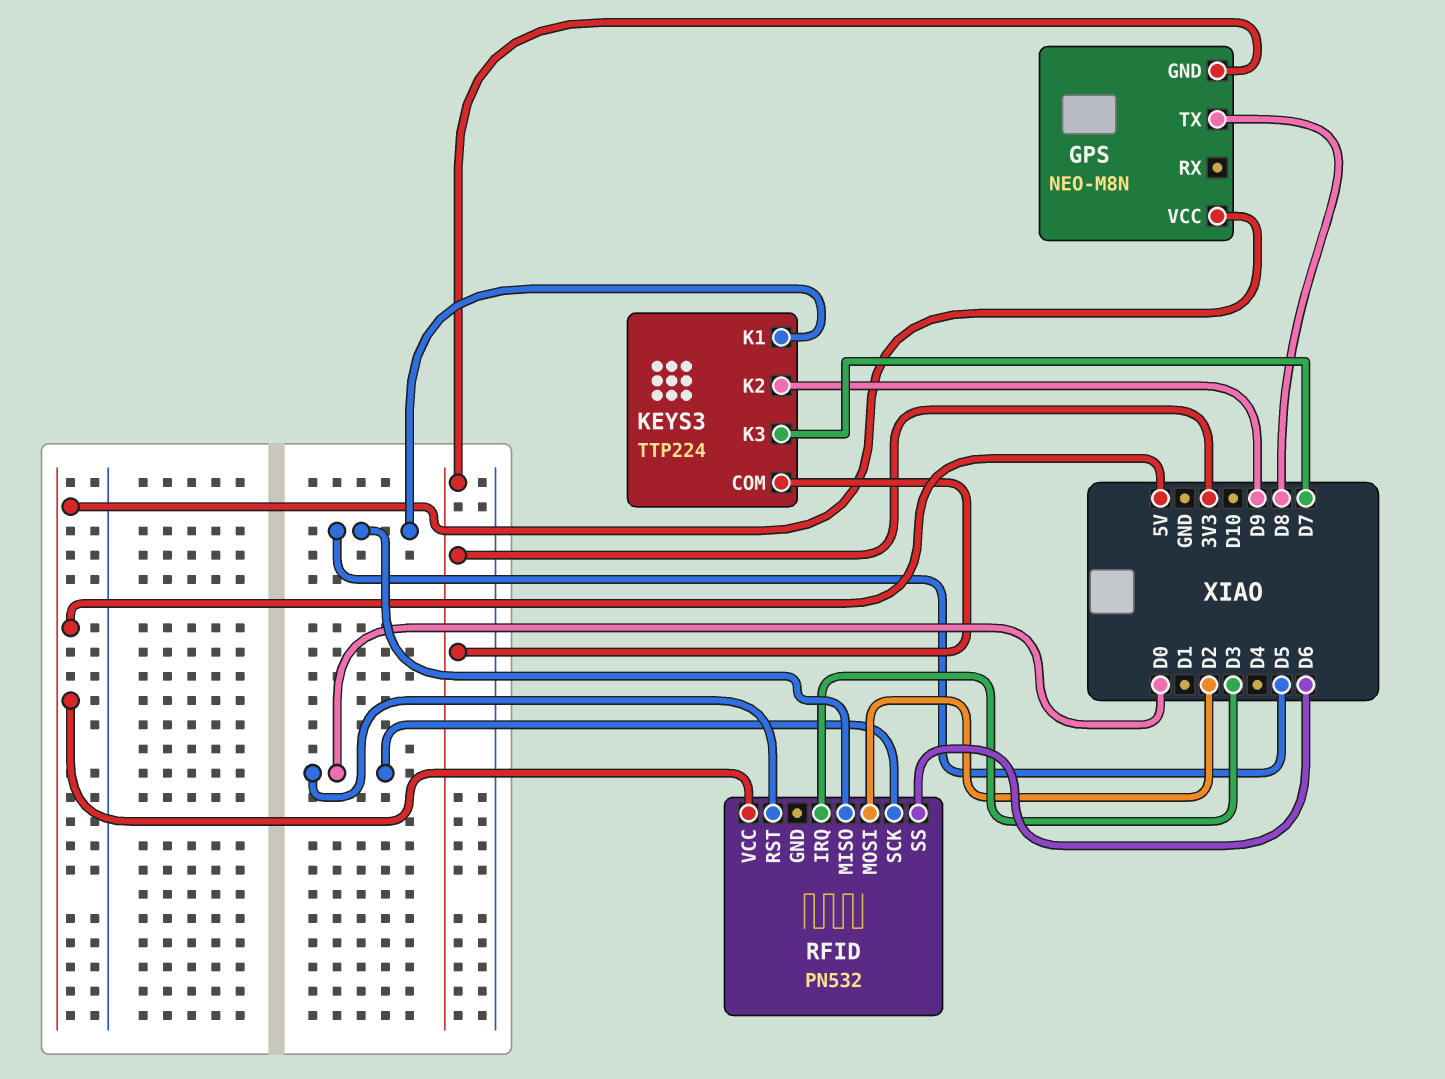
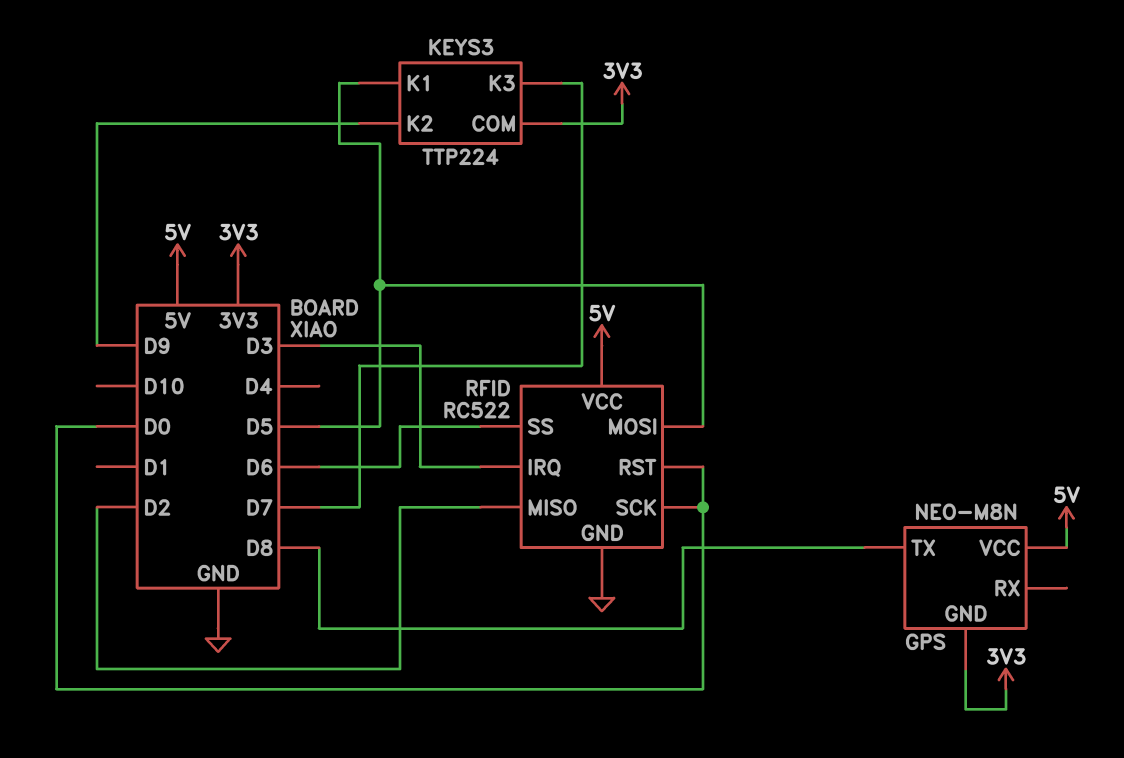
RFID: PN532 -> RC522
RFID pin GND: none -> GND
RFID pin MISO: D5 -> D2
RFID pin MOSI: D2 -> D5

